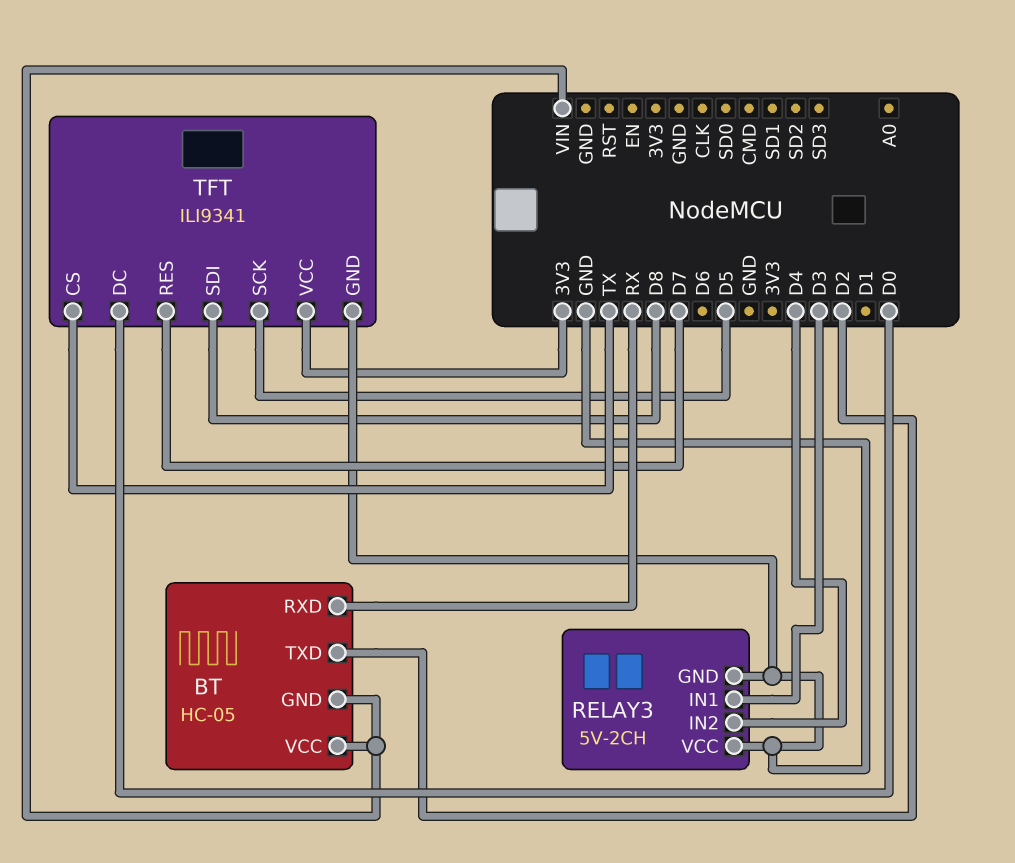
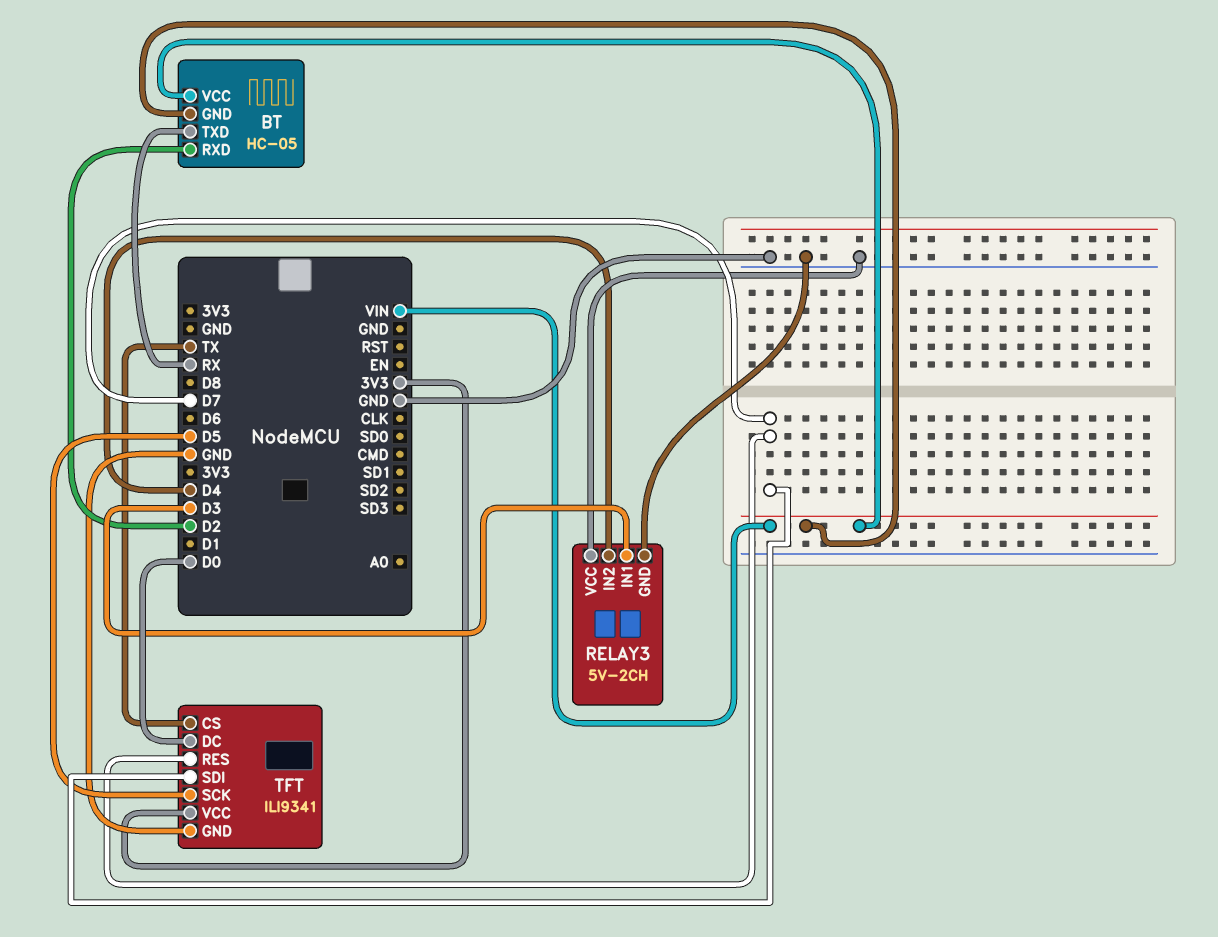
BT pin RXD: RX -> D2
BT pin TXD: D2 -> RX
TFT pin SDI: D8 -> D7

